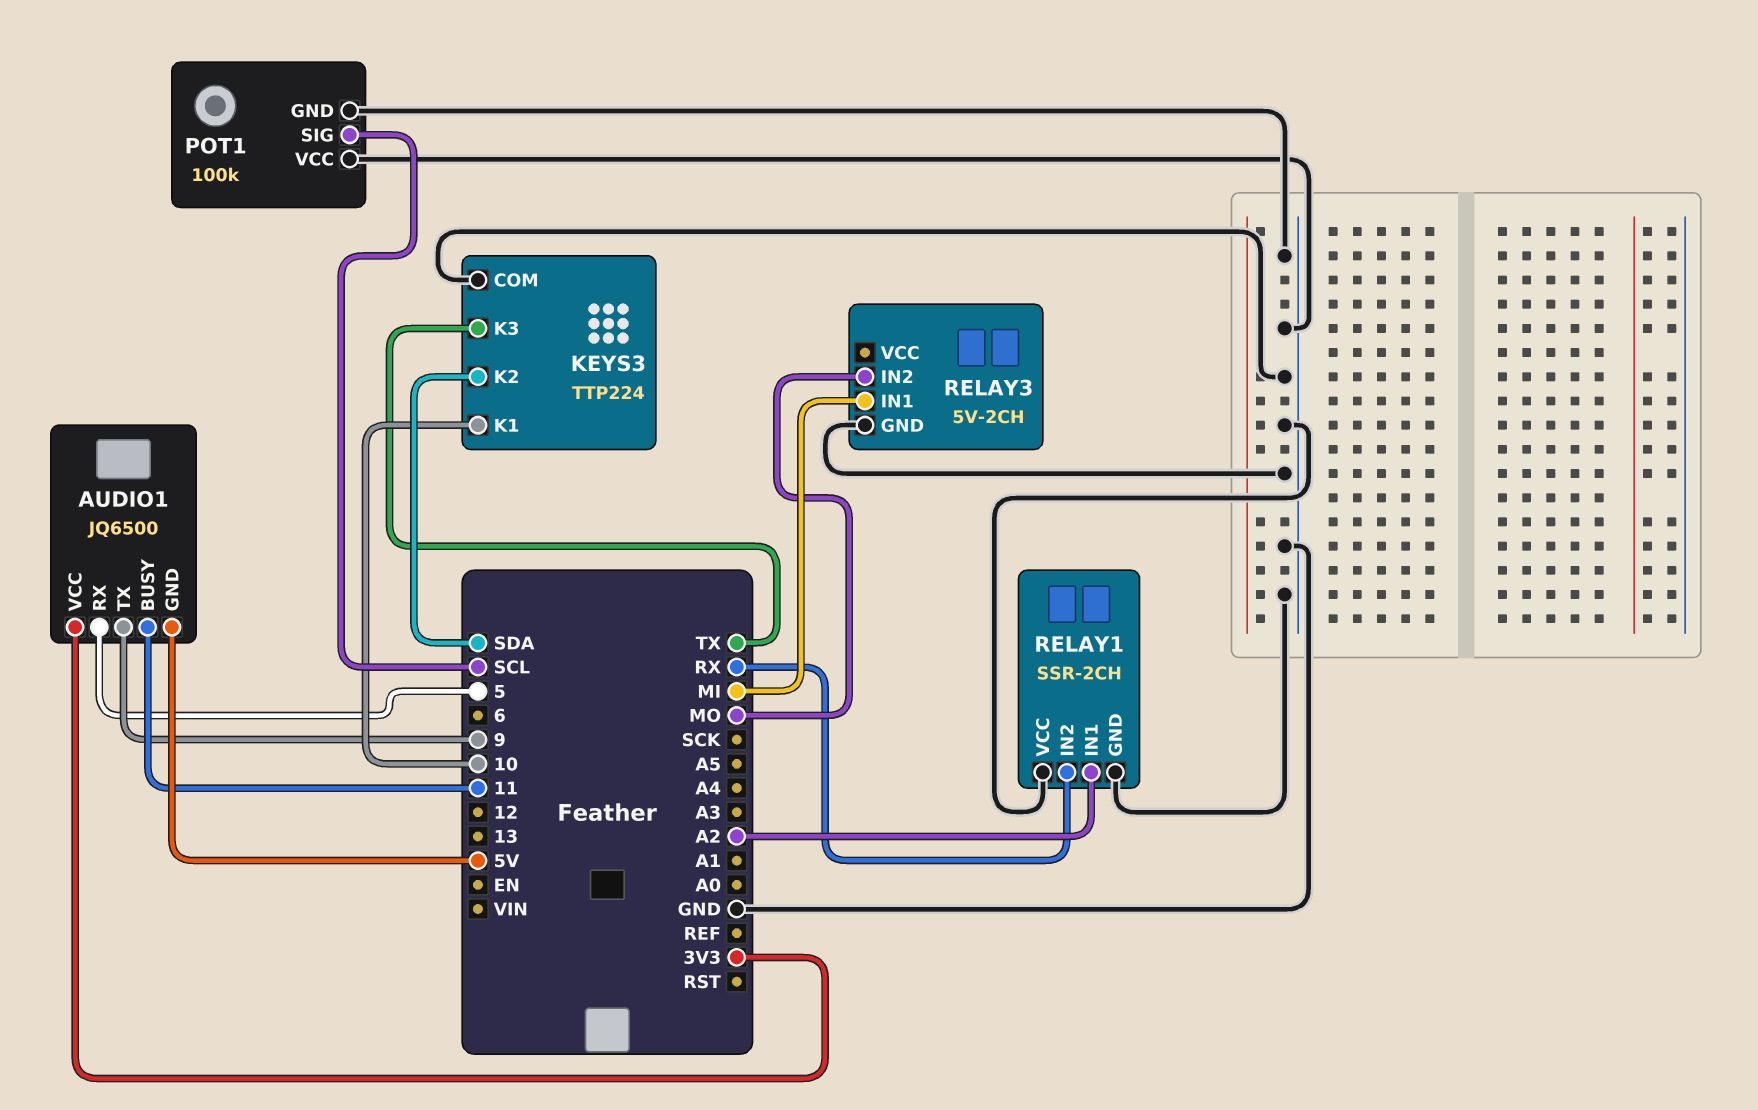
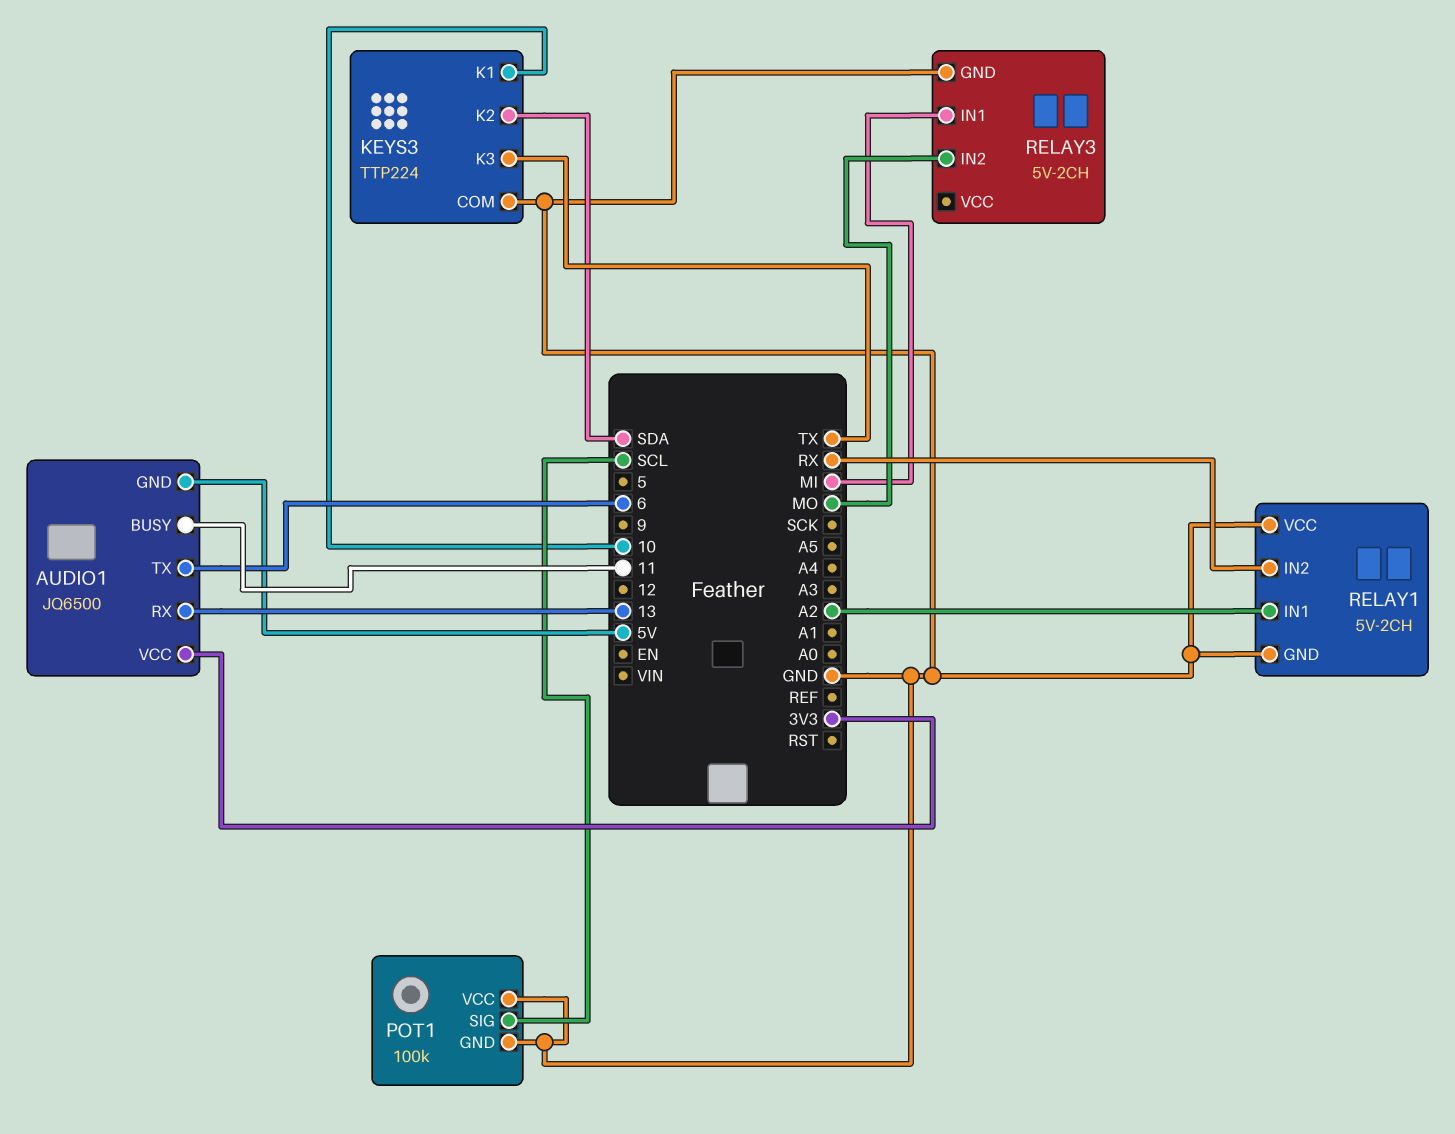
AUDIO1 pin RX: 5 -> 13
AUDIO1 pin TX: 9 -> 6
RELAY1: SSR-2CH -> 5V-2CH

